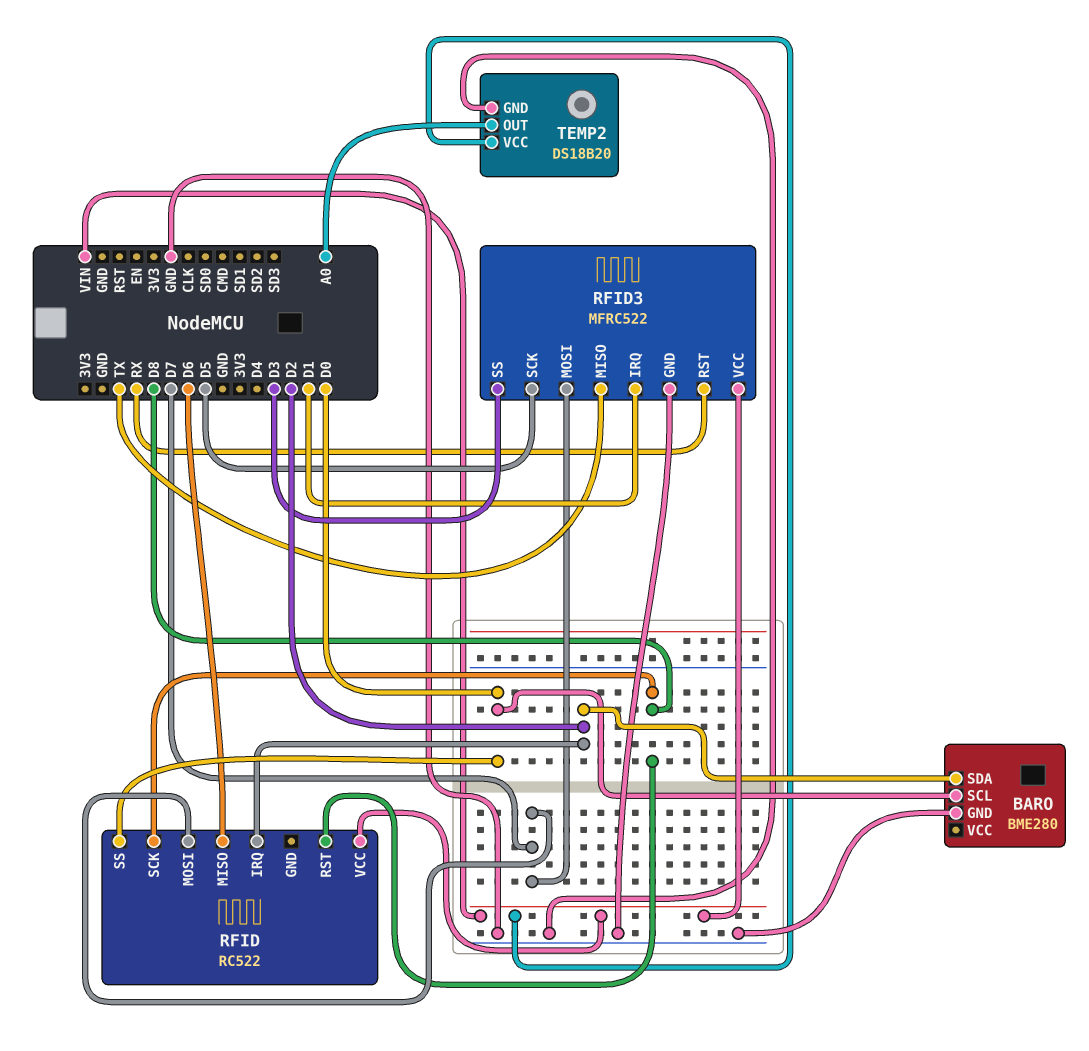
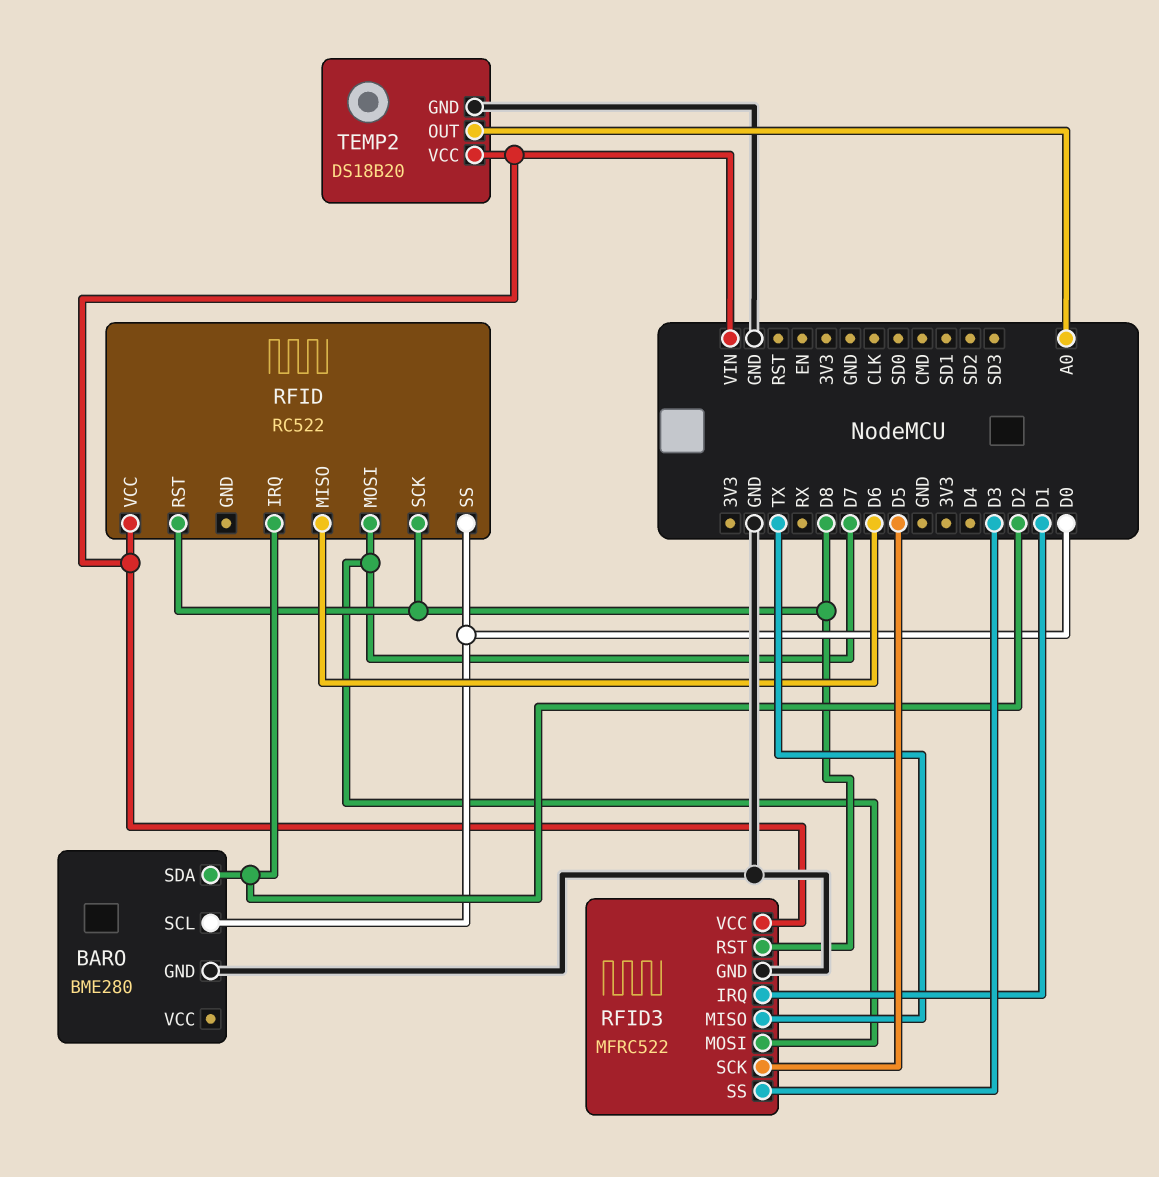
RFID3 pin RST: RX -> D8

